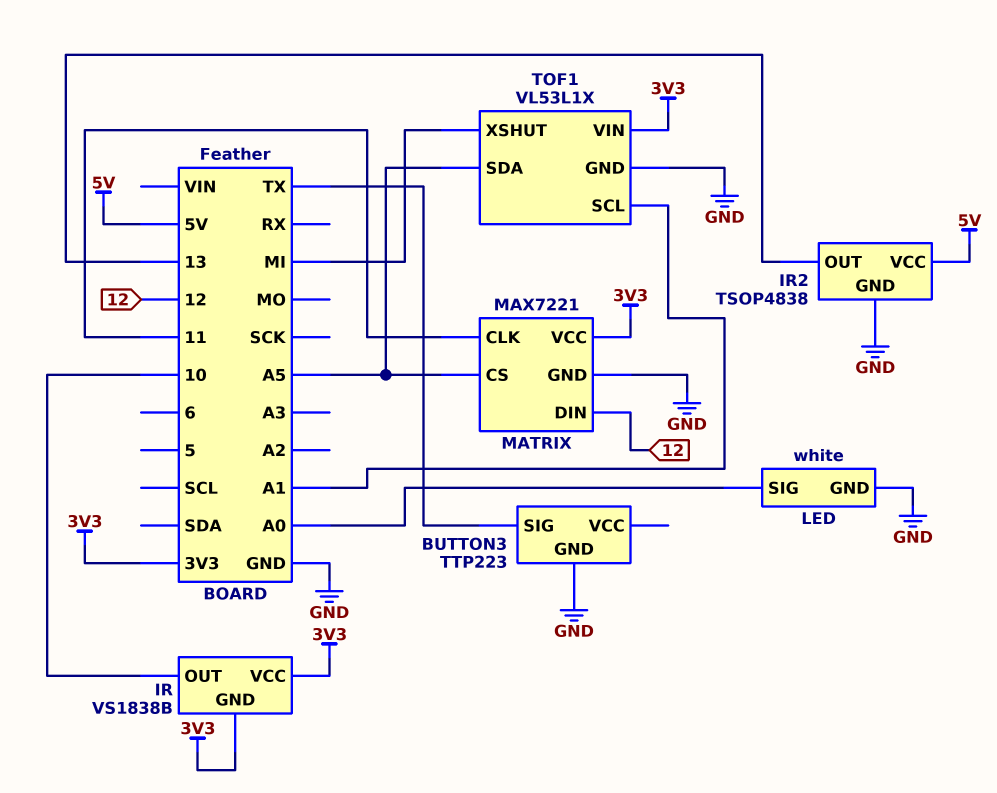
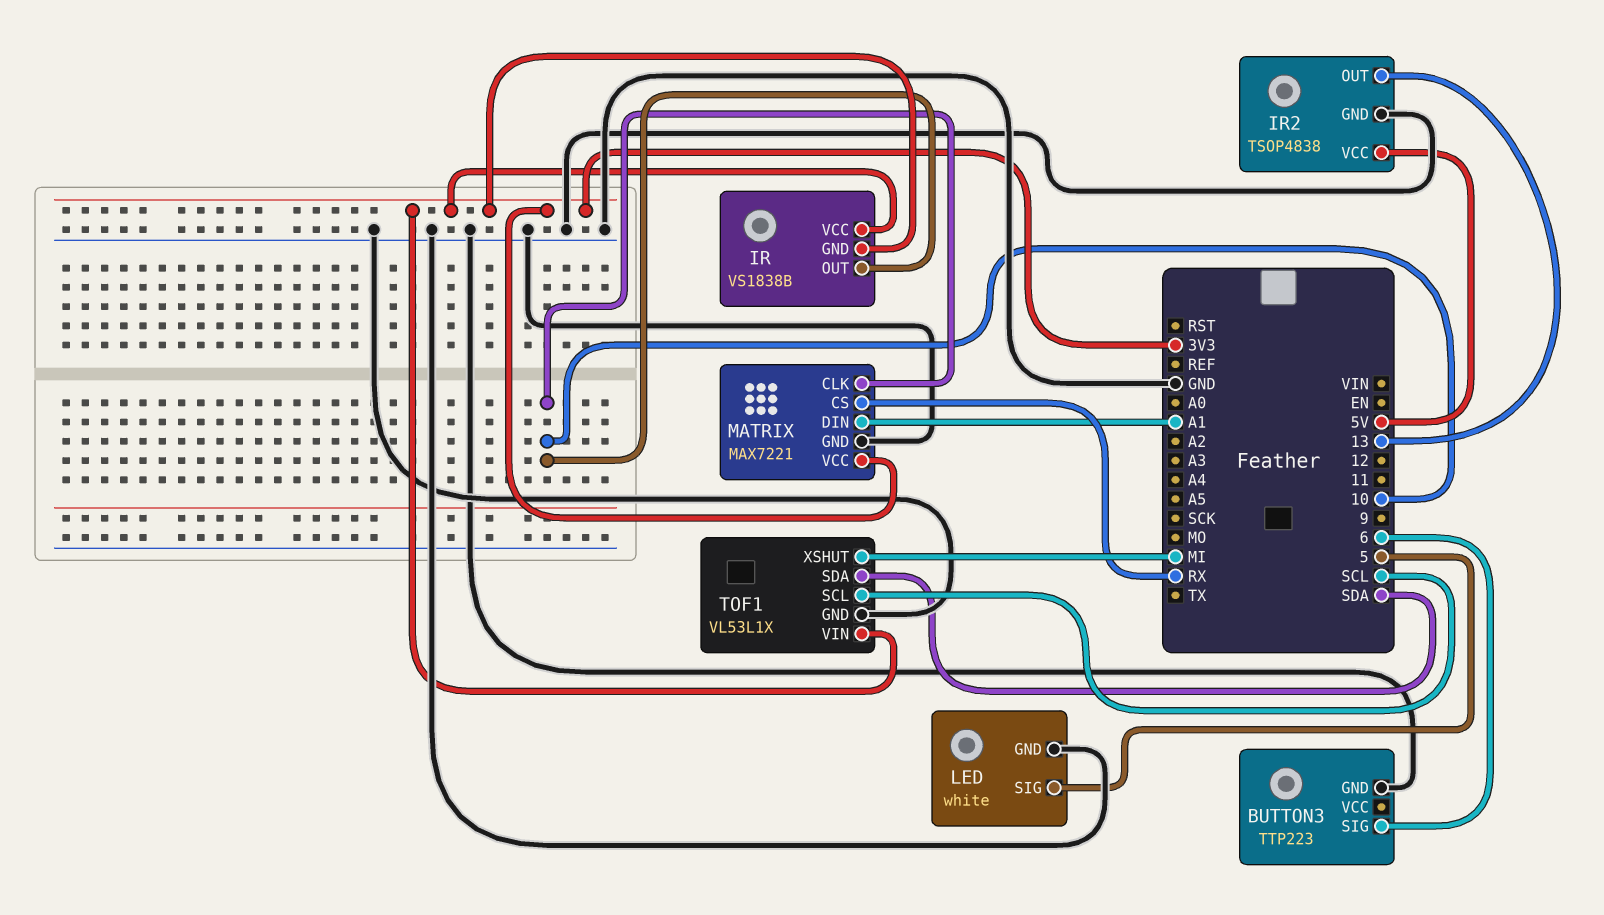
BUTTON3 pin SIG: TX -> 6
LED pin SIG: A0 -> 5
MATRIX pin CLK: 11 -> 10
MATRIX pin CS: A5 -> RX
MATRIX pin DIN: 12 -> A1
TOF1 pin SCL: A1 -> SCL
TOF1 pin SDA: A5 -> SDA

